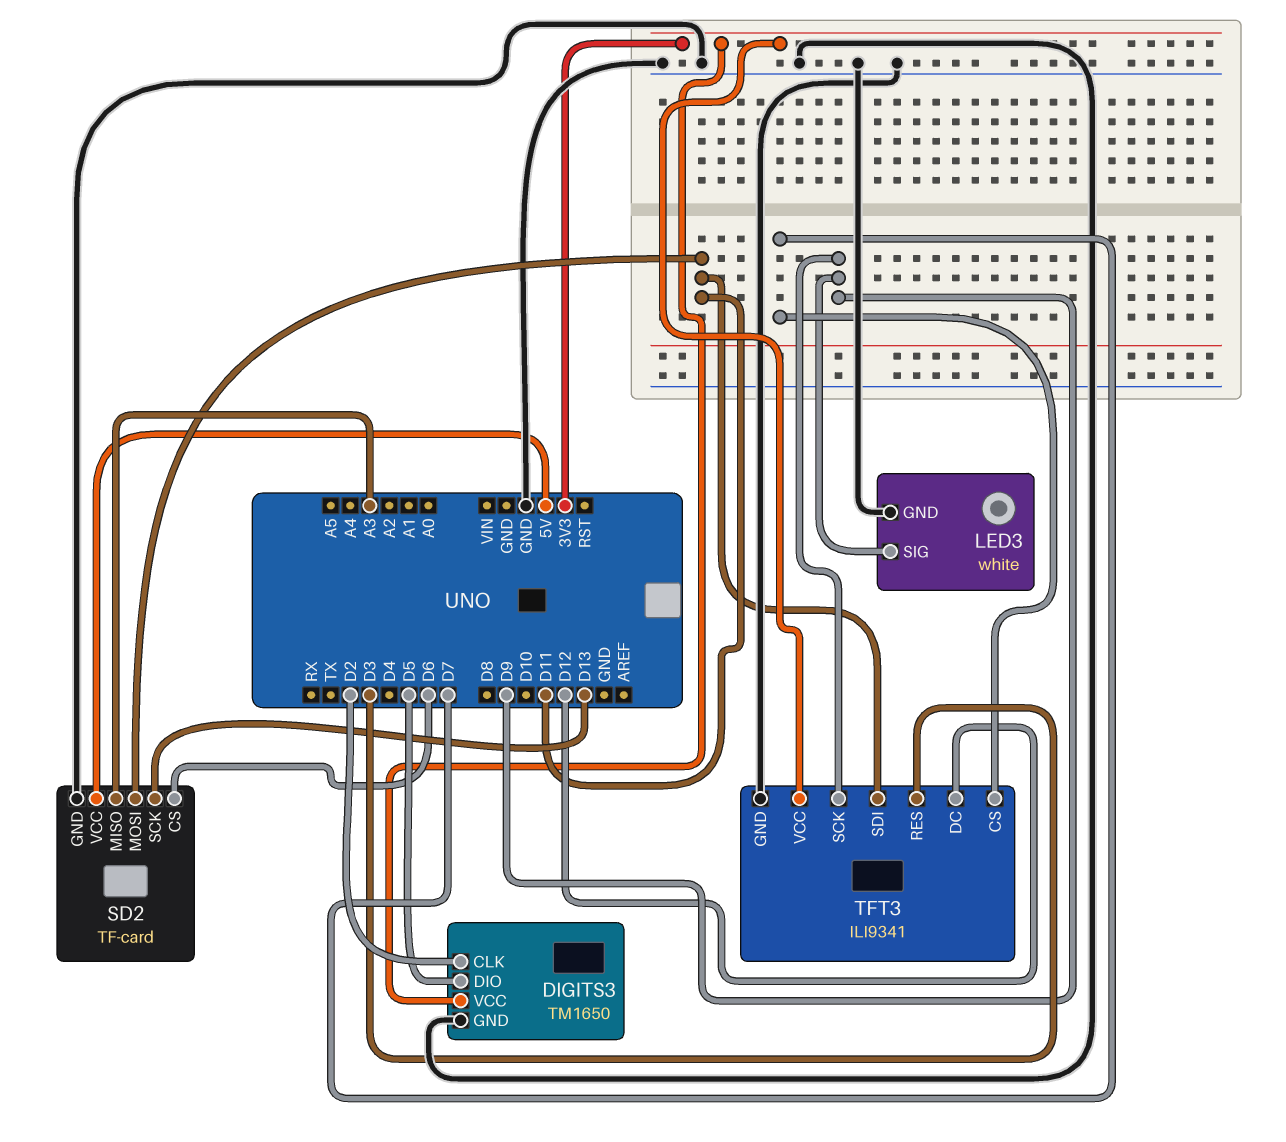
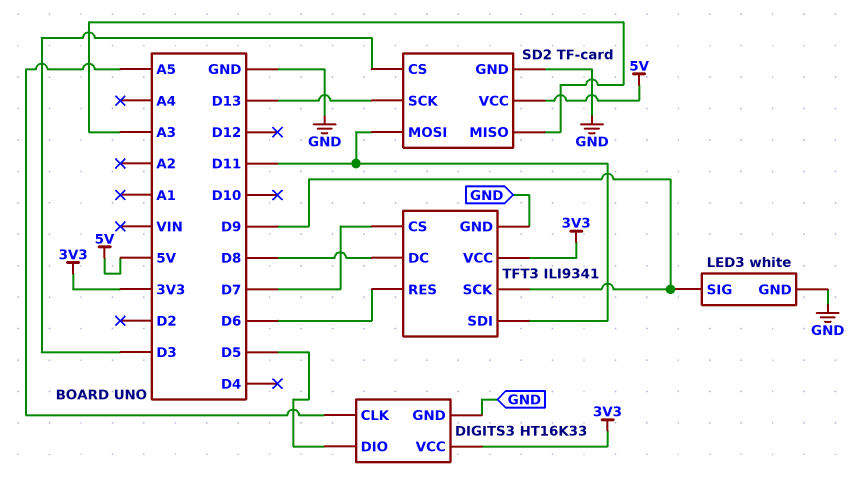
DIGITS3: TM1650 -> HT16K33
DIGITS3 pin CLK: D2 -> A5
SD2 pin CS: D6 -> D3
TFT3 pin DC: D12 -> D8
TFT3 pin RES: D3 -> D6

